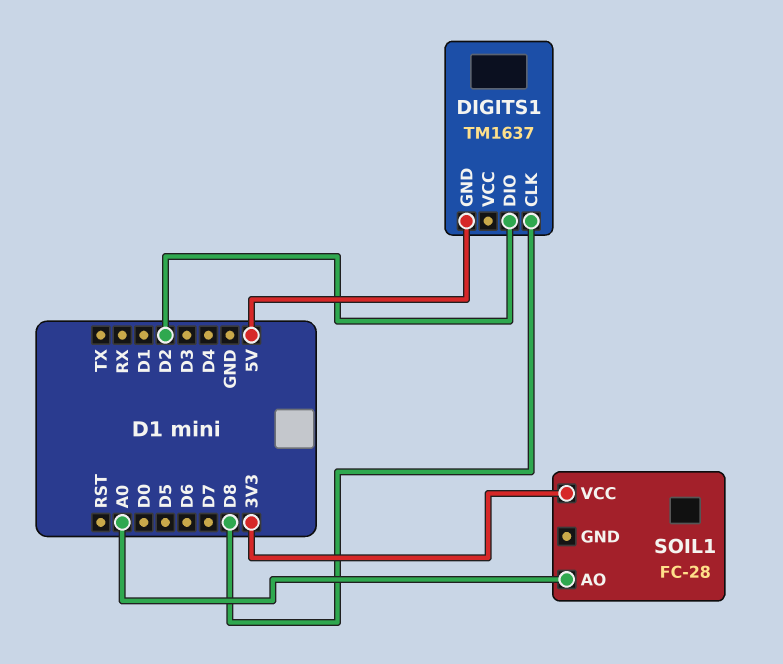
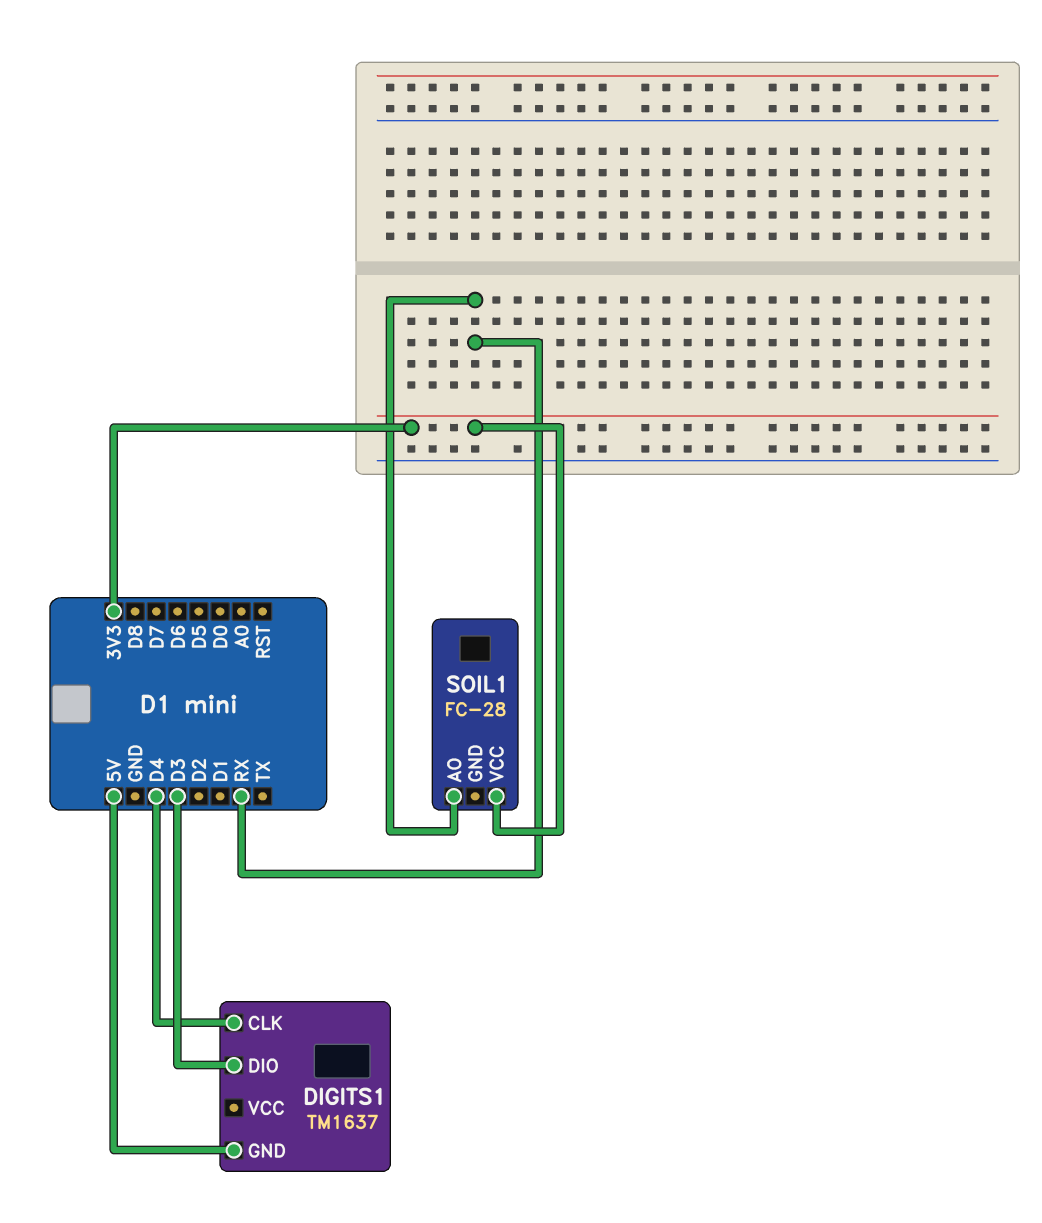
DIGITS1 pin CLK: D8 -> D4
DIGITS1 pin DIO: D2 -> D3
SOIL1 pin AO: A0 -> RX

